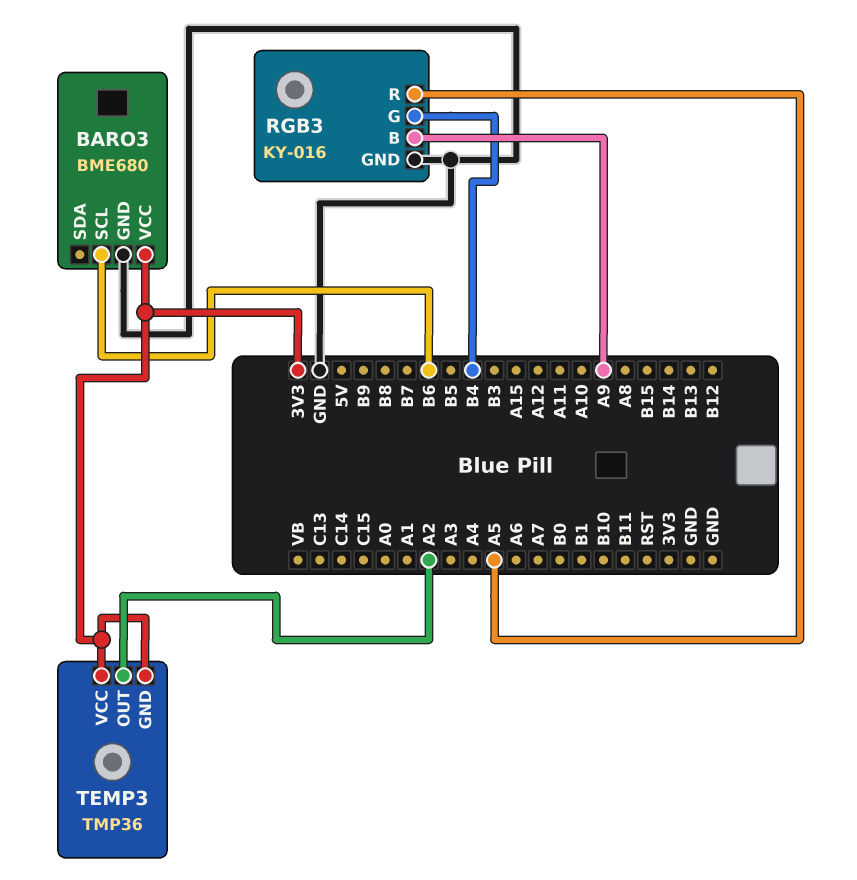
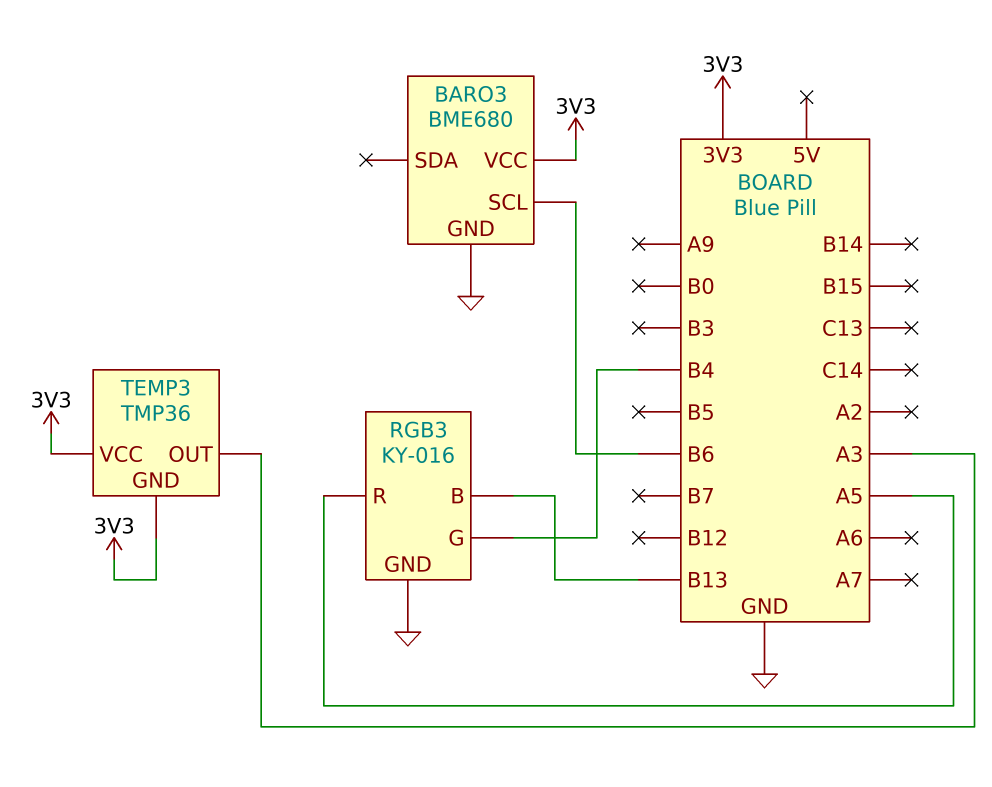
RGB3 pin B: A9 -> B13
TEMP3 pin OUT: A2 -> A3

